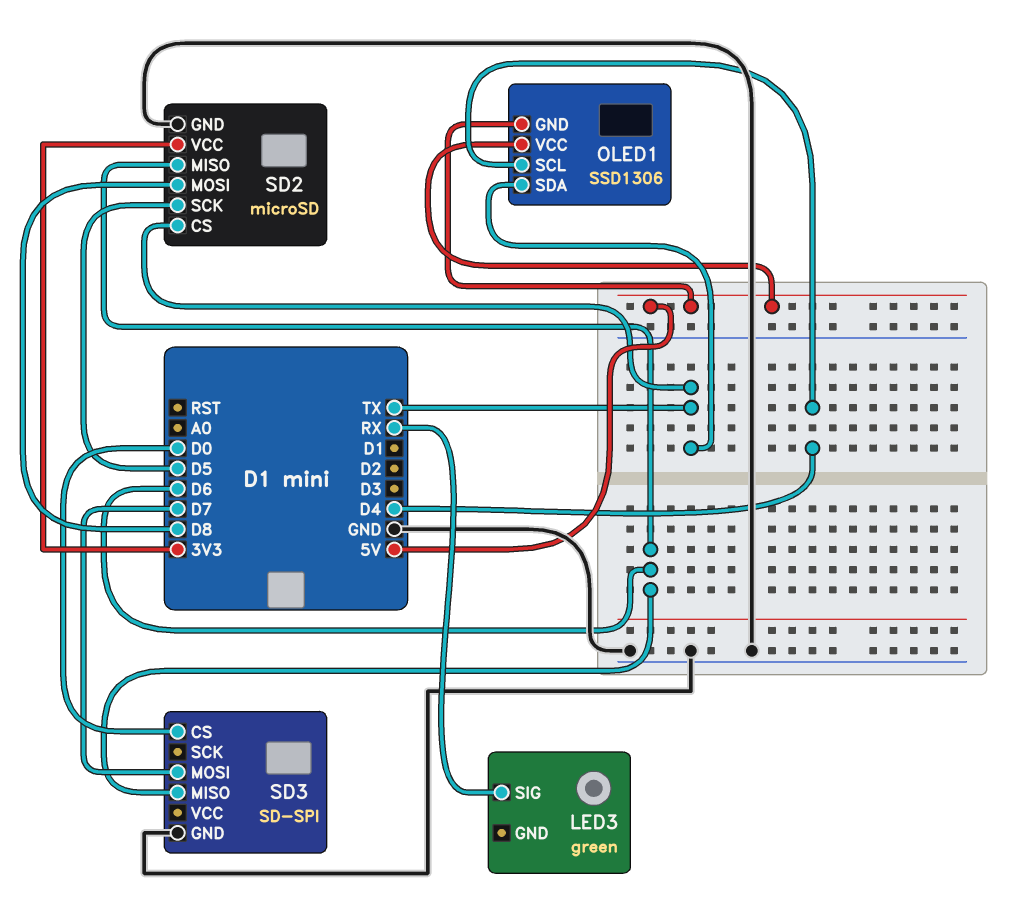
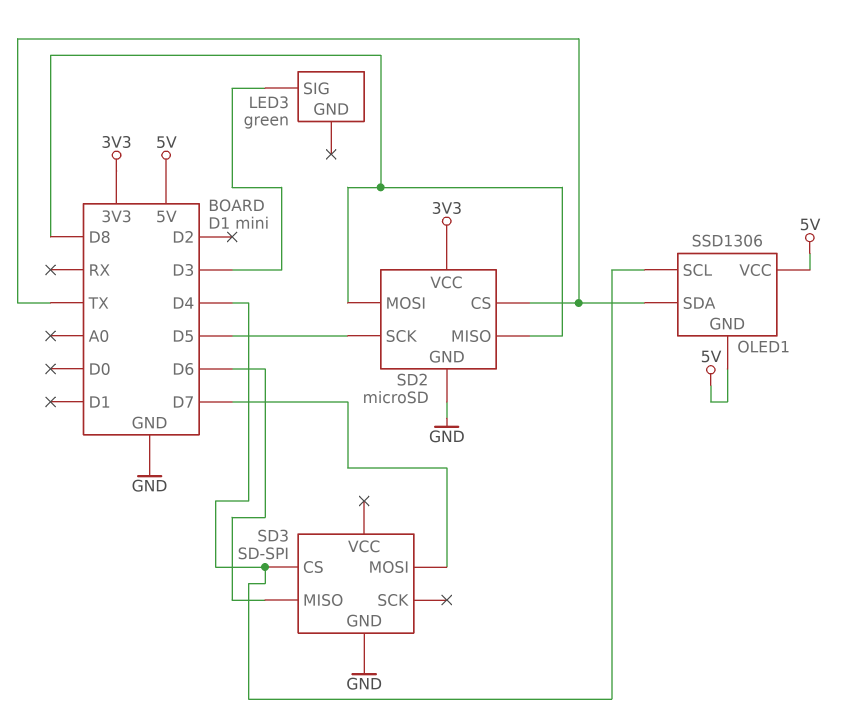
LED3 pin SIG: RX -> D3
SD2 pin MISO: D6 -> D8
SD3 pin CS: D0 -> D4

